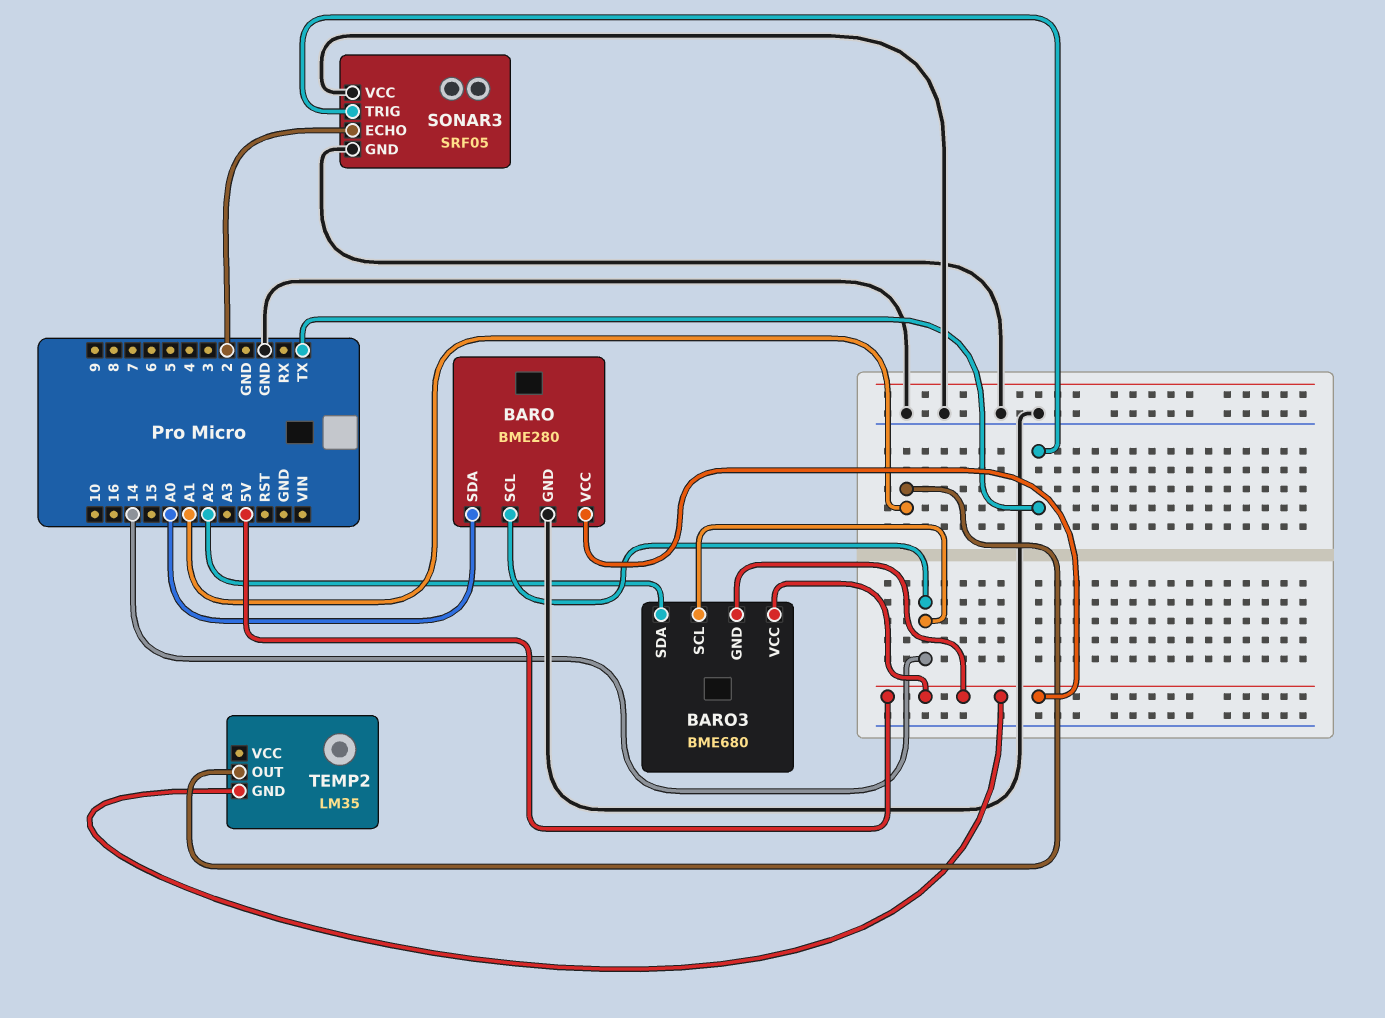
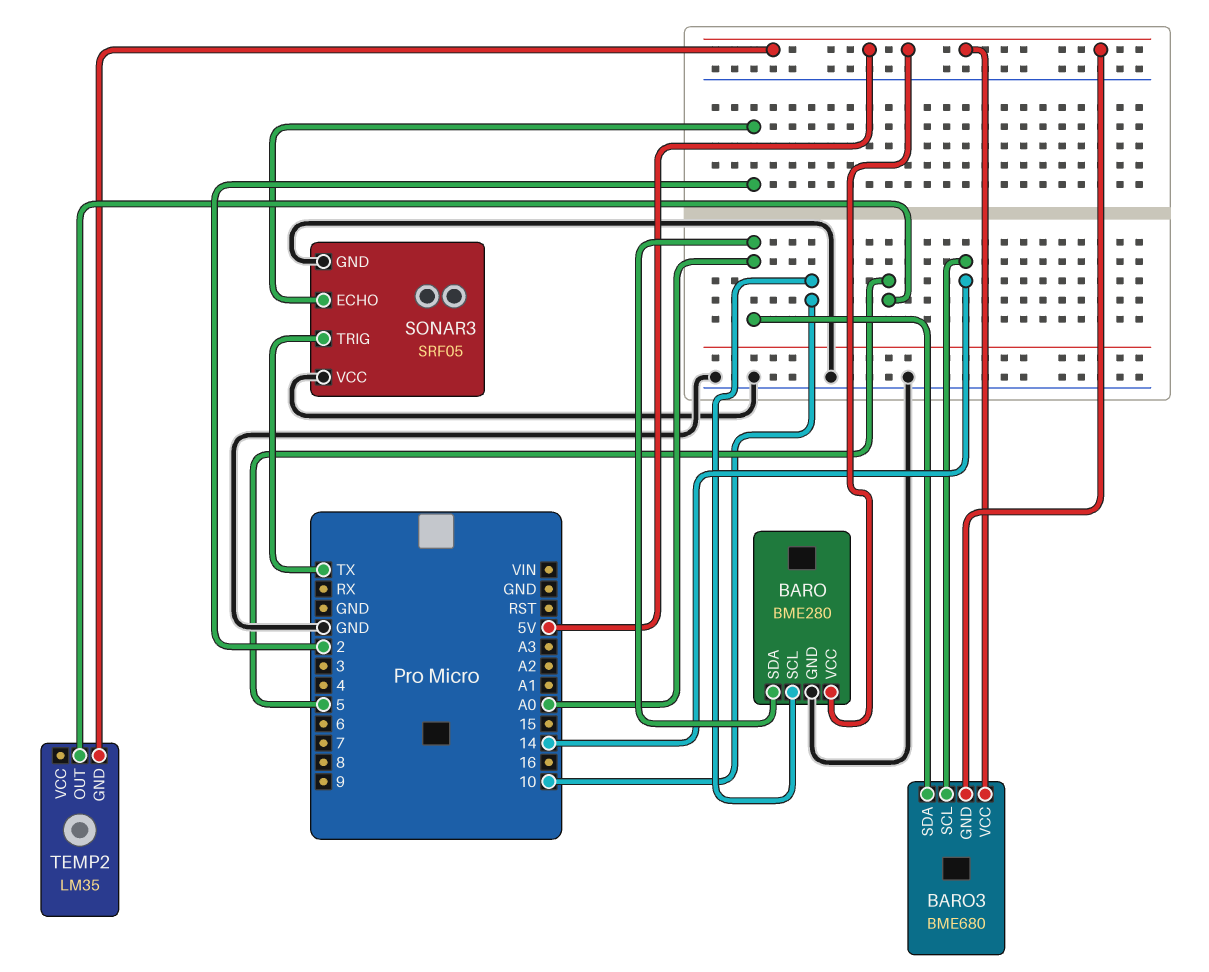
BARO pin SCL: 14 -> 10
BARO3 pin SDA: A2 -> A0
TEMP2 pin OUT: A1 -> 5

